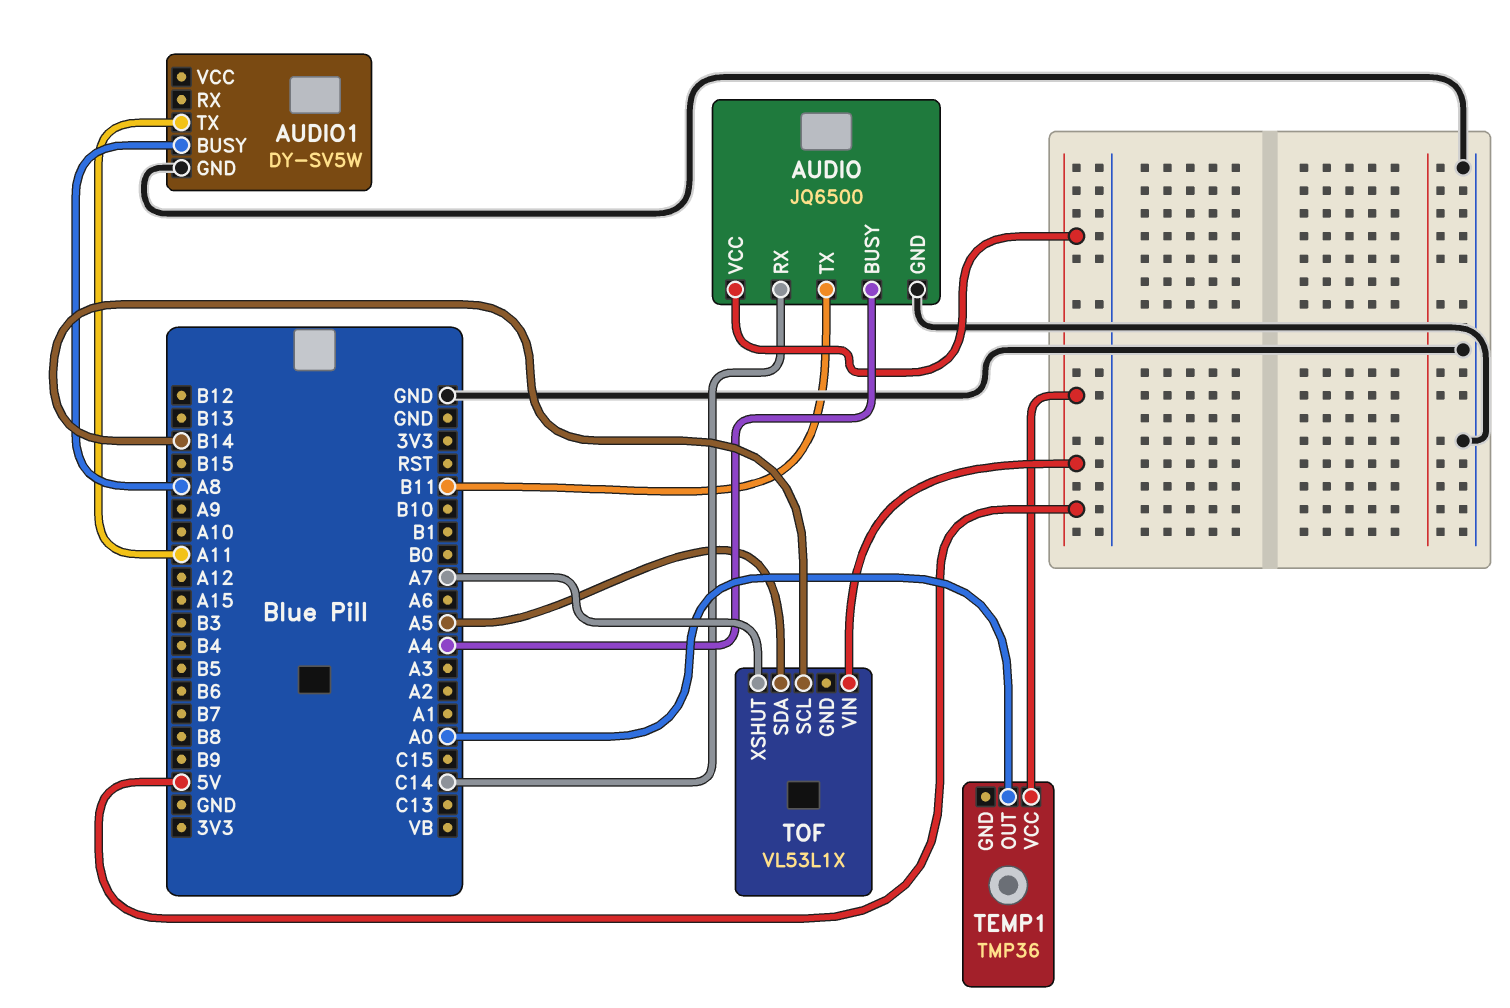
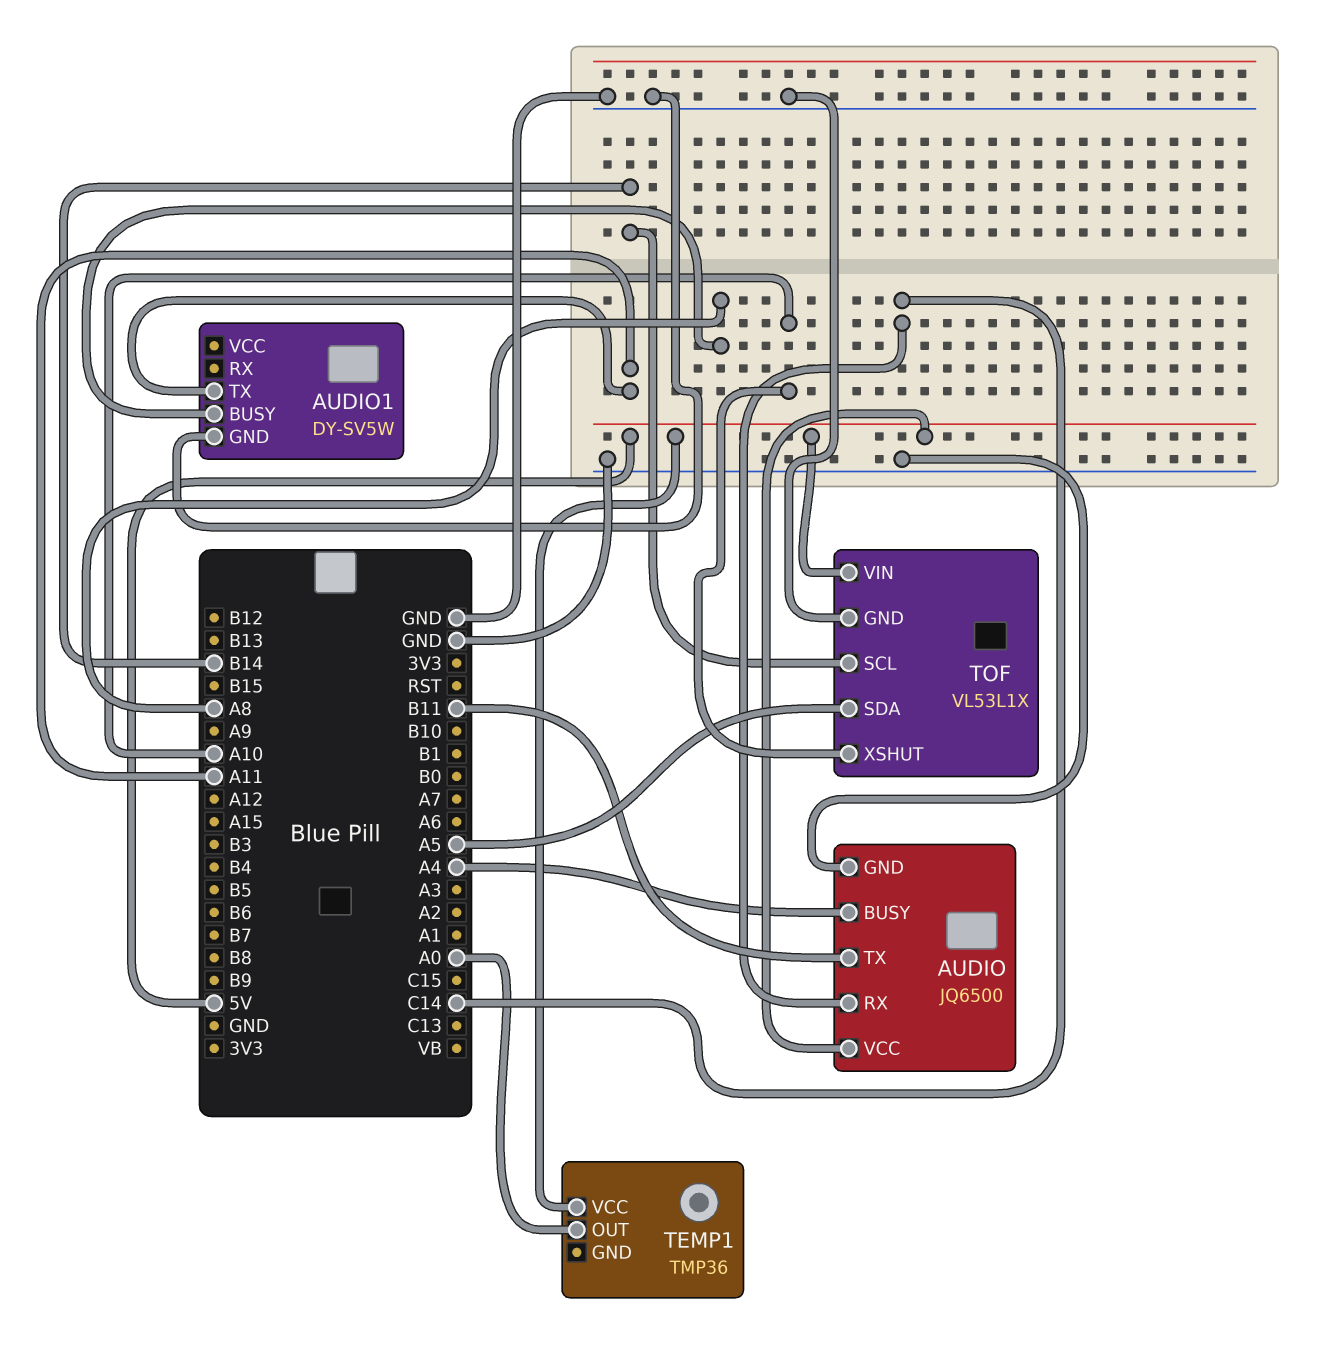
TOF pin GND: none -> GND
TOF pin XSHUT: A7 -> A10

